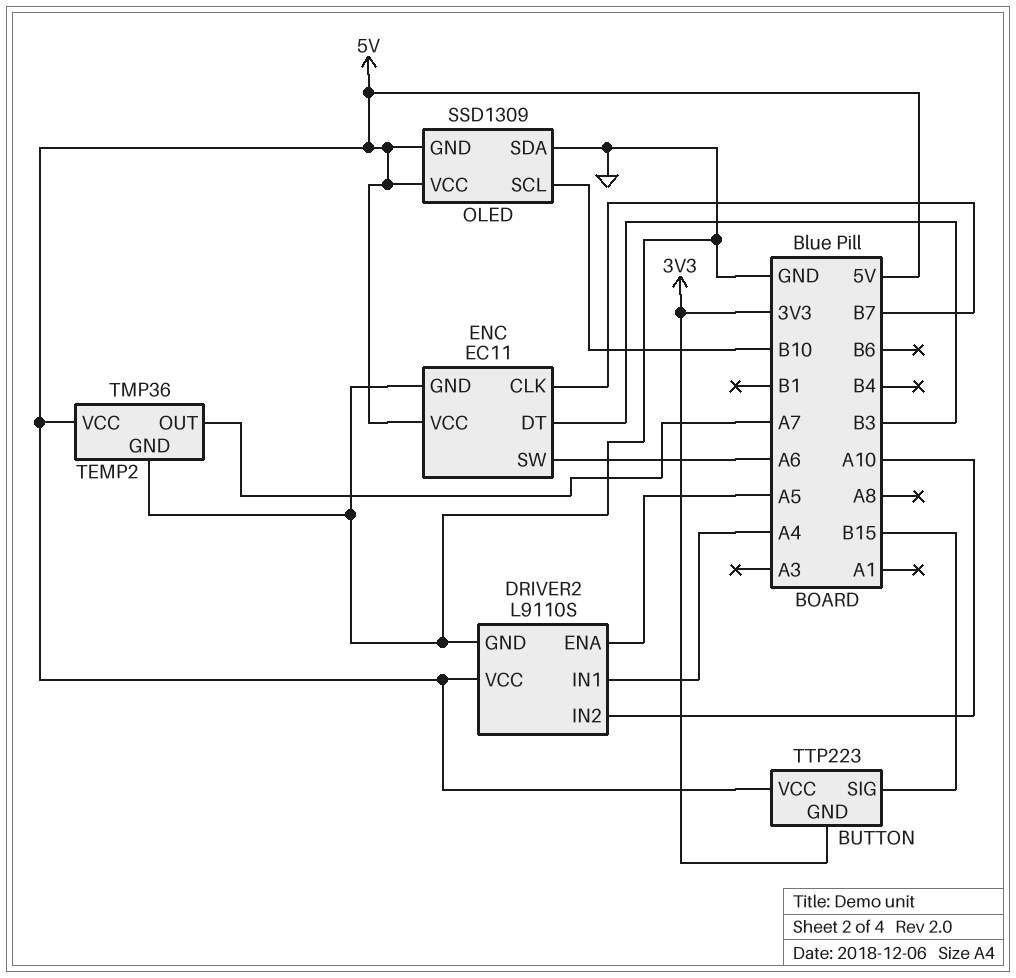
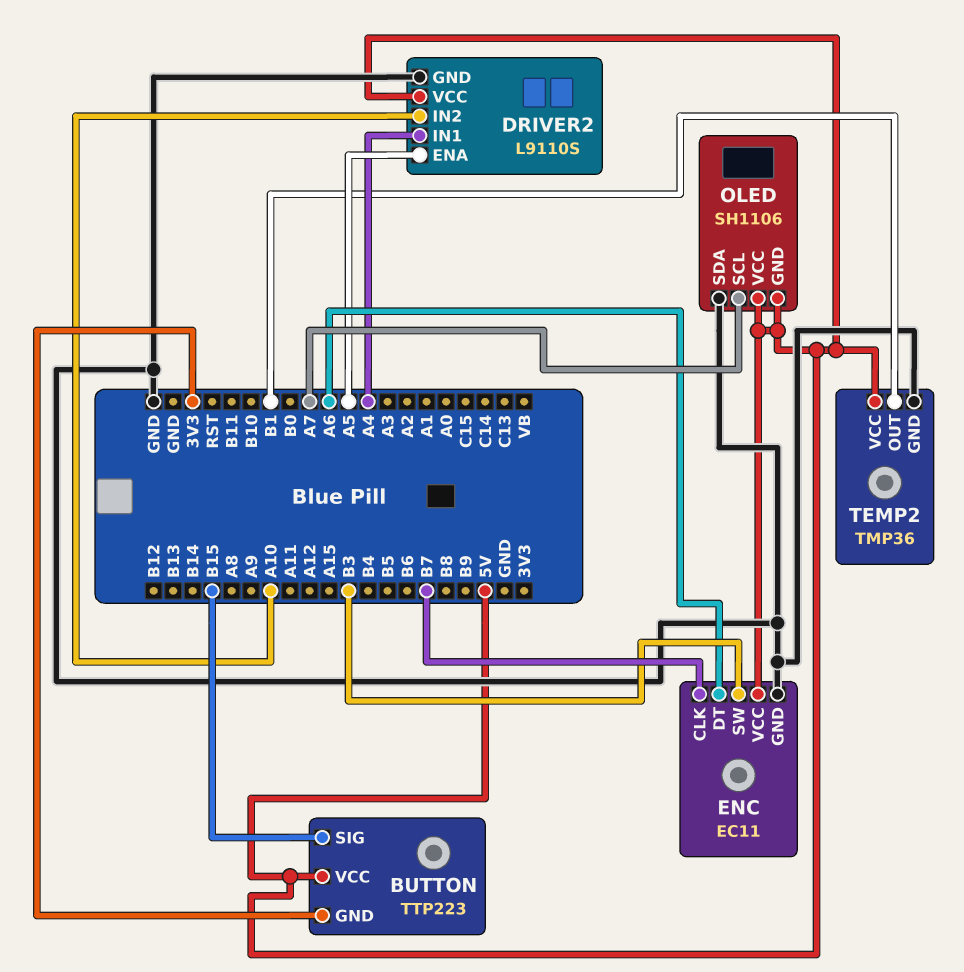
ENC pin DT: B3 -> A6
ENC pin SW: A6 -> B3
OLED: SSD1309 -> SH1106
OLED pin SCL: B10 -> A7
TEMP2 pin OUT: A7 -> B1

